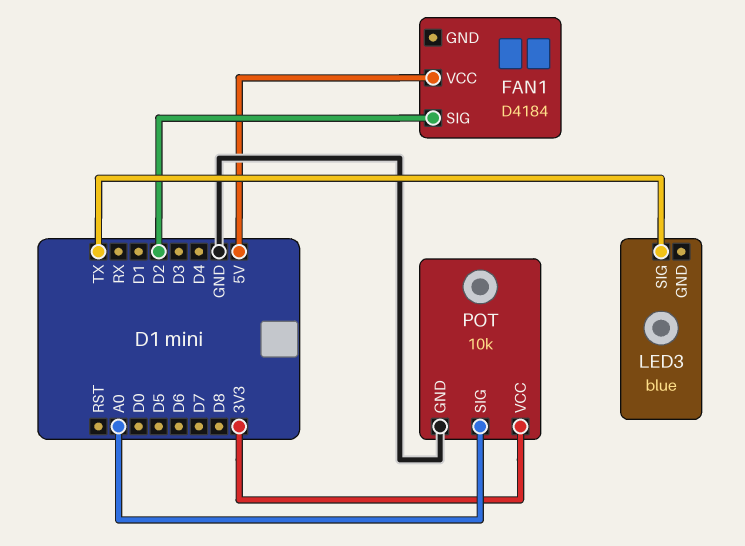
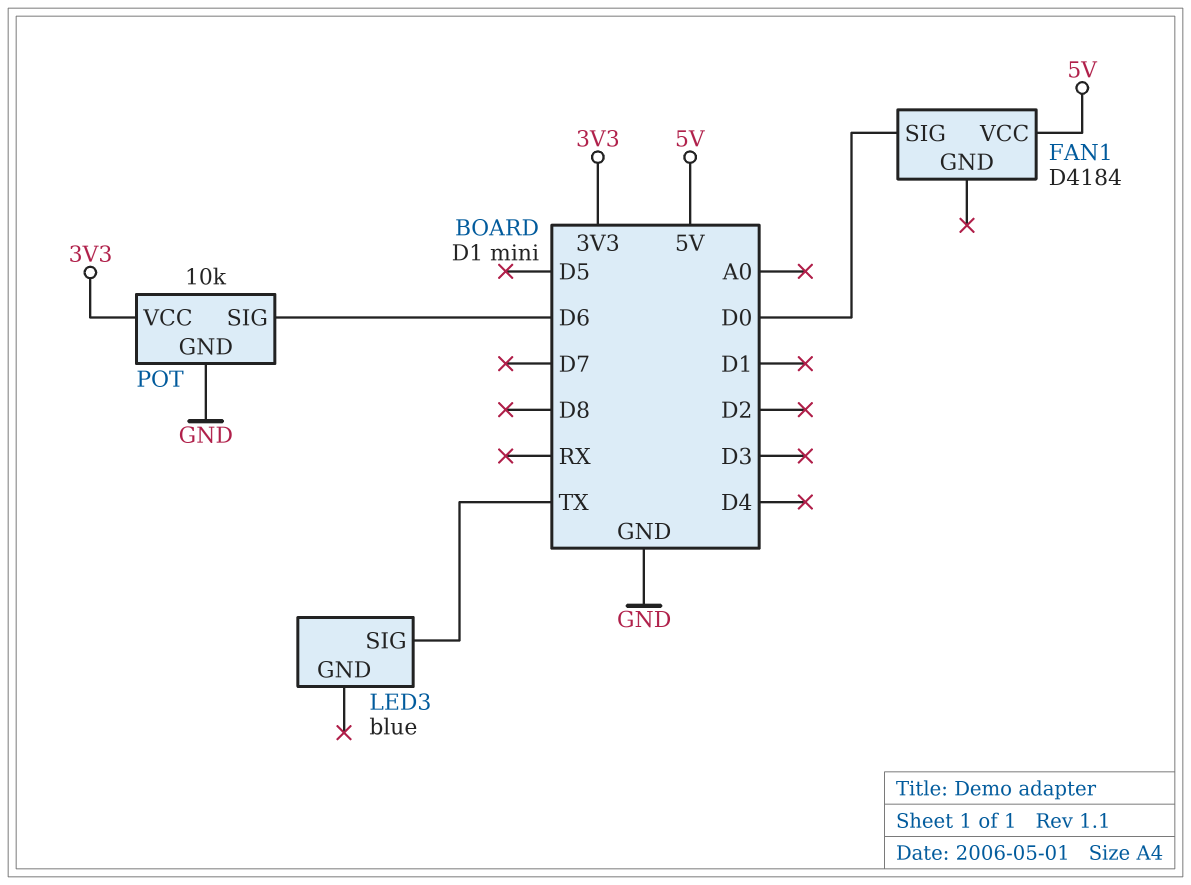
FAN1 pin SIG: D2 -> D0
POT pin SIG: A0 -> D6

